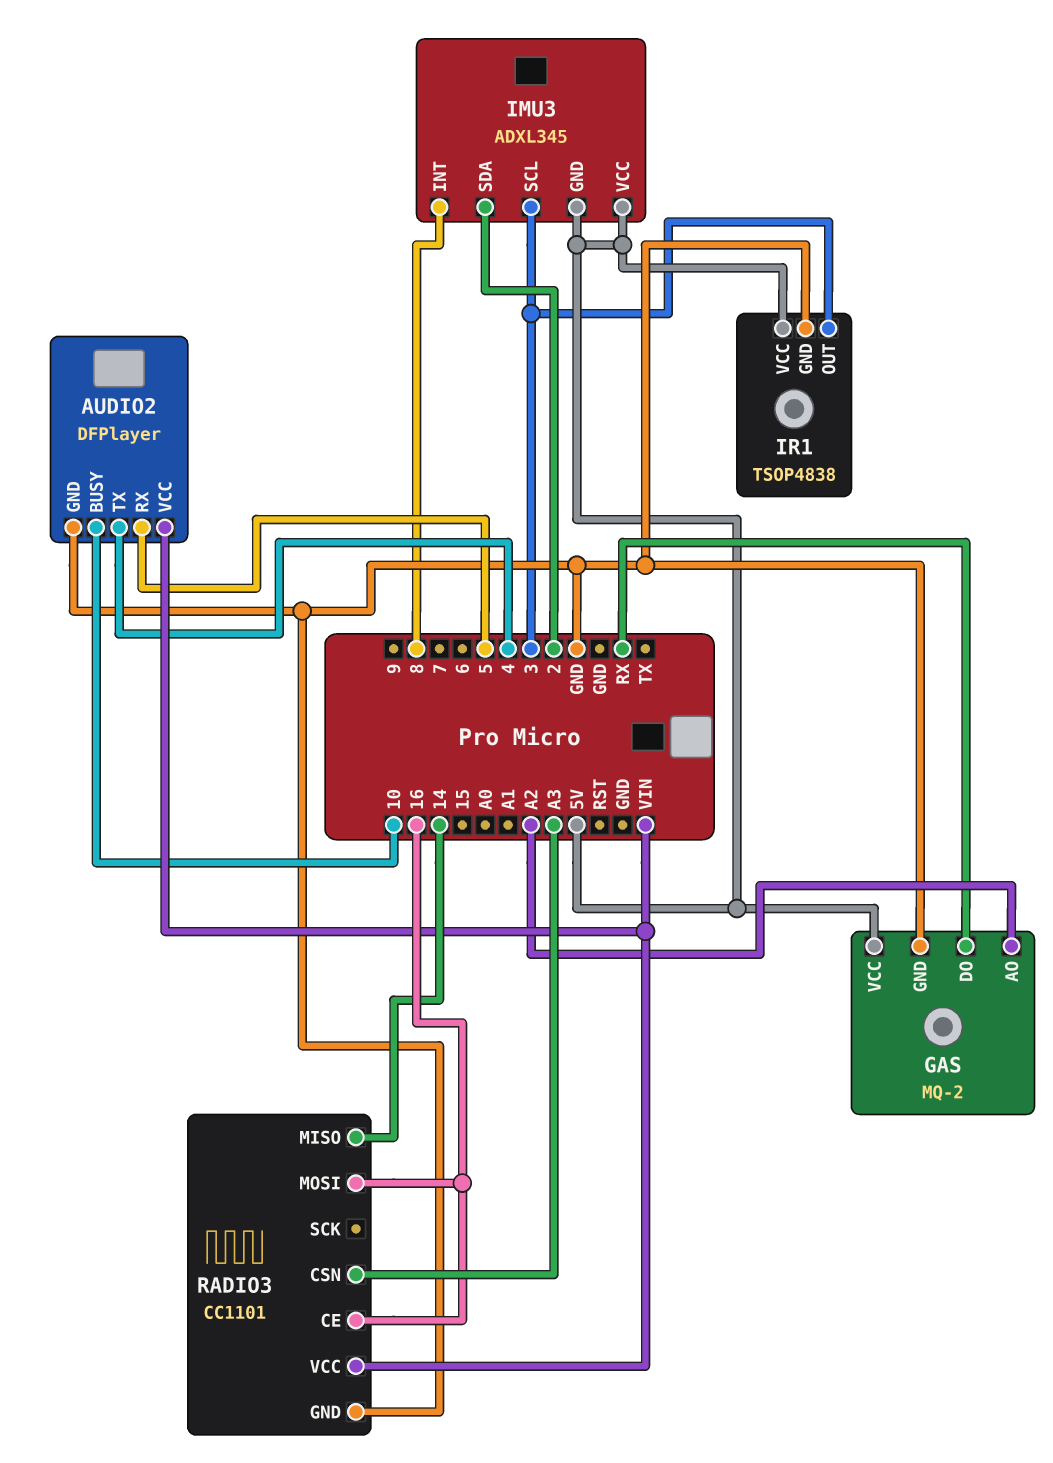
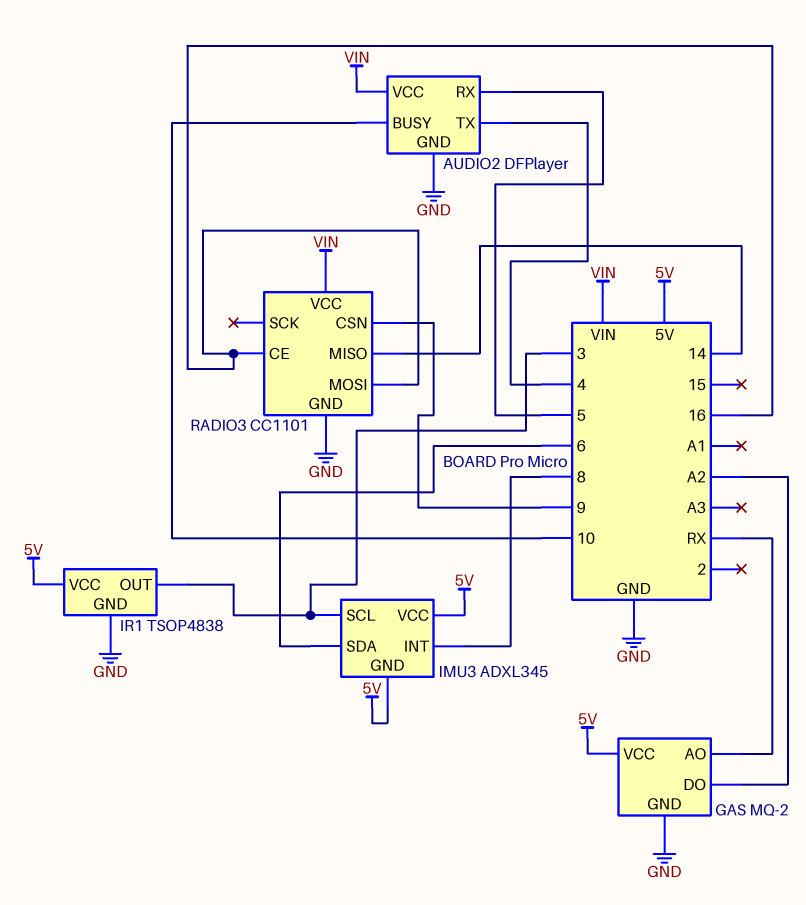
GAS pin AO: A2 -> RX
GAS pin DO: RX -> A2
IMU3 pin SDA: 2 -> 6
RADIO3 pin CSN: A3 -> 9

